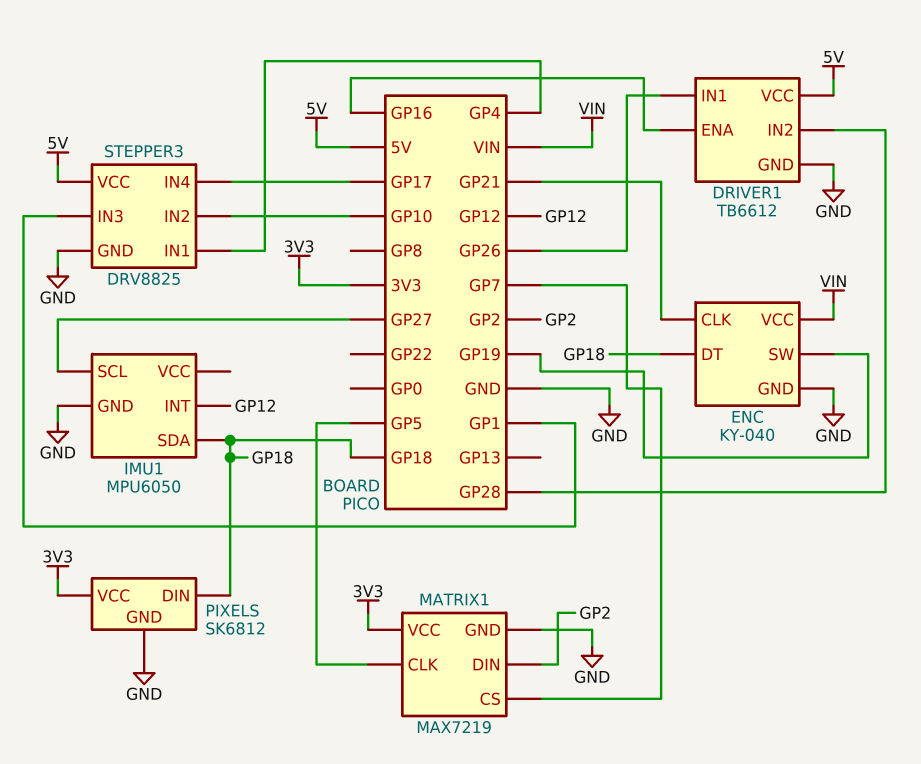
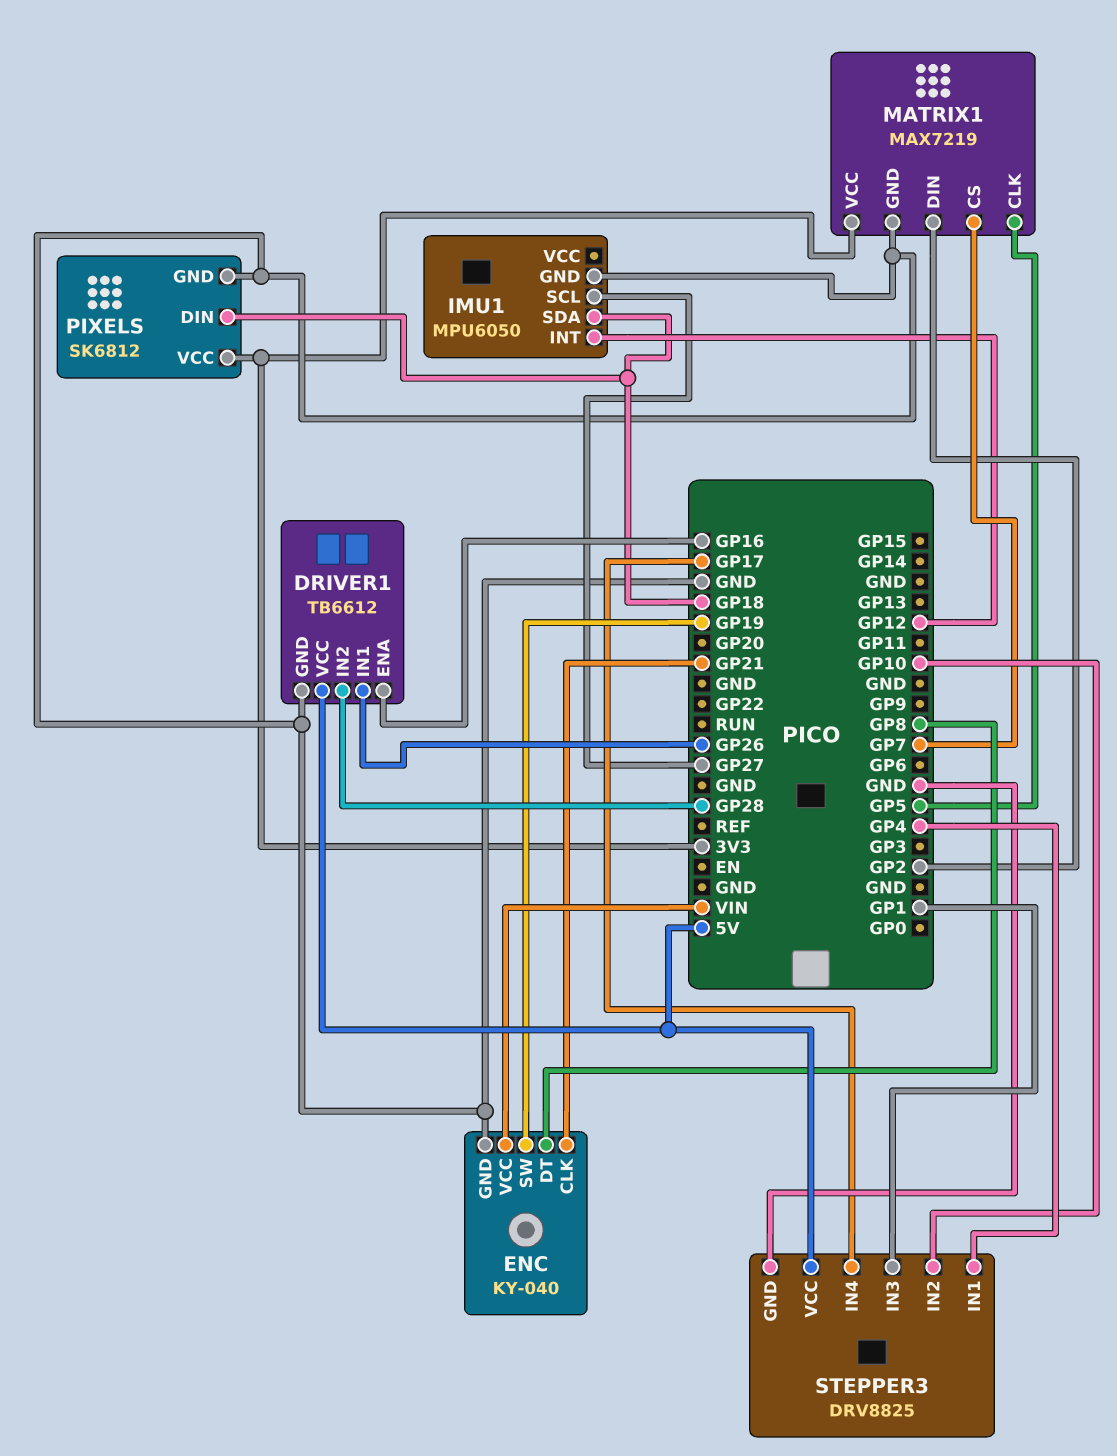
ENC pin DT: GP18 -> GP8

